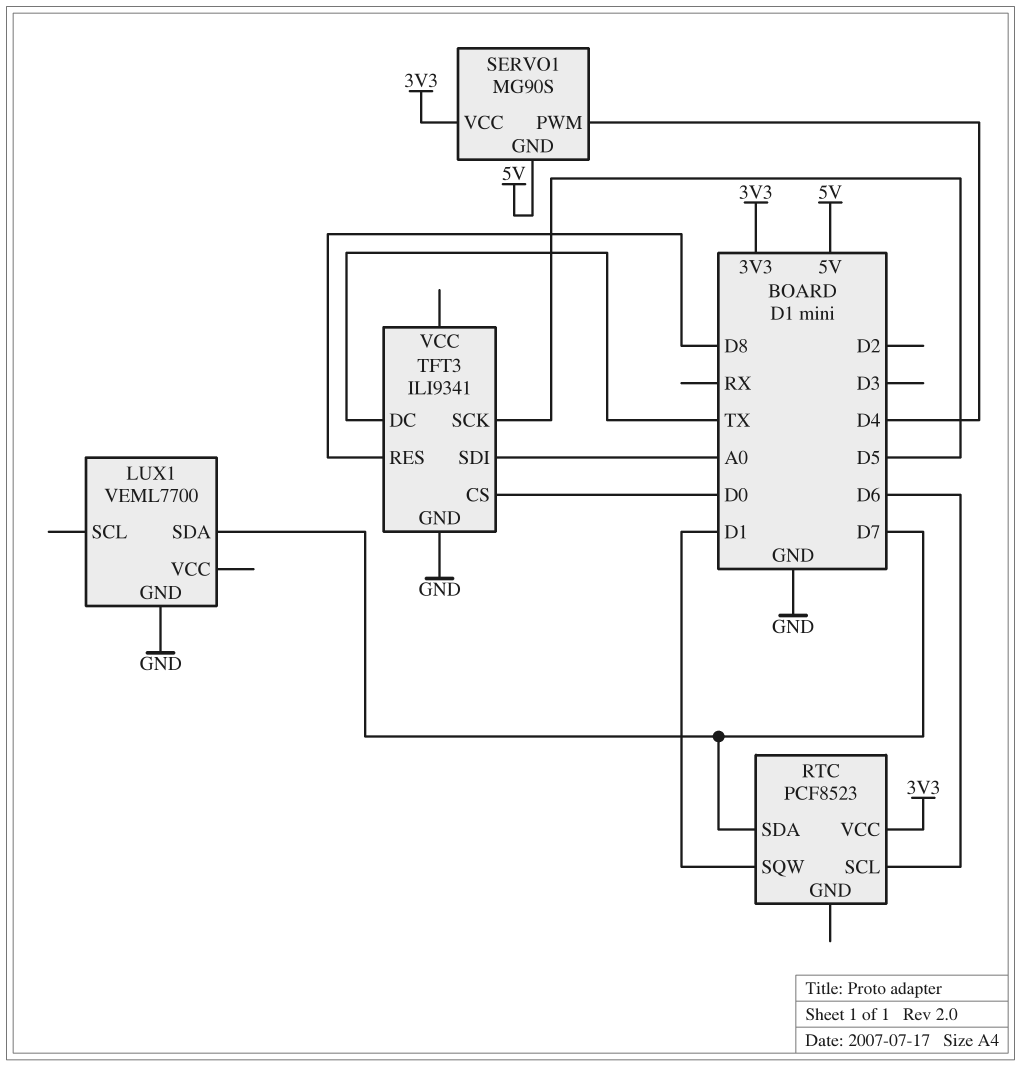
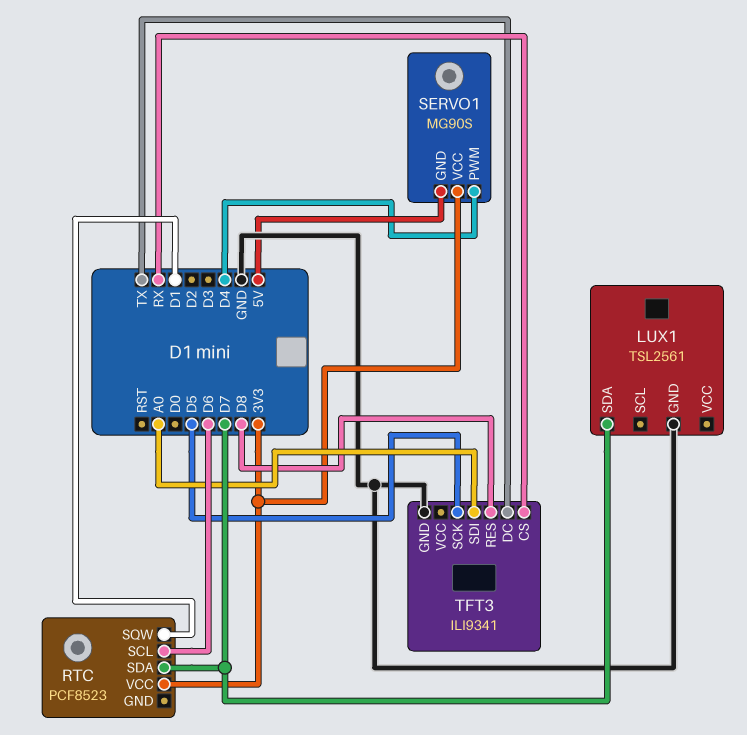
LUX1: VEML7700 -> TSL2561
TFT3 pin CS: D0 -> RX

